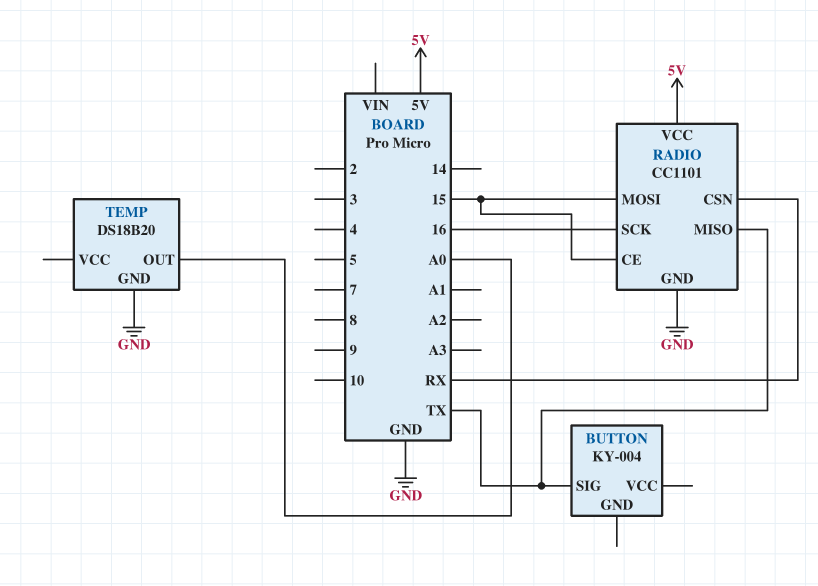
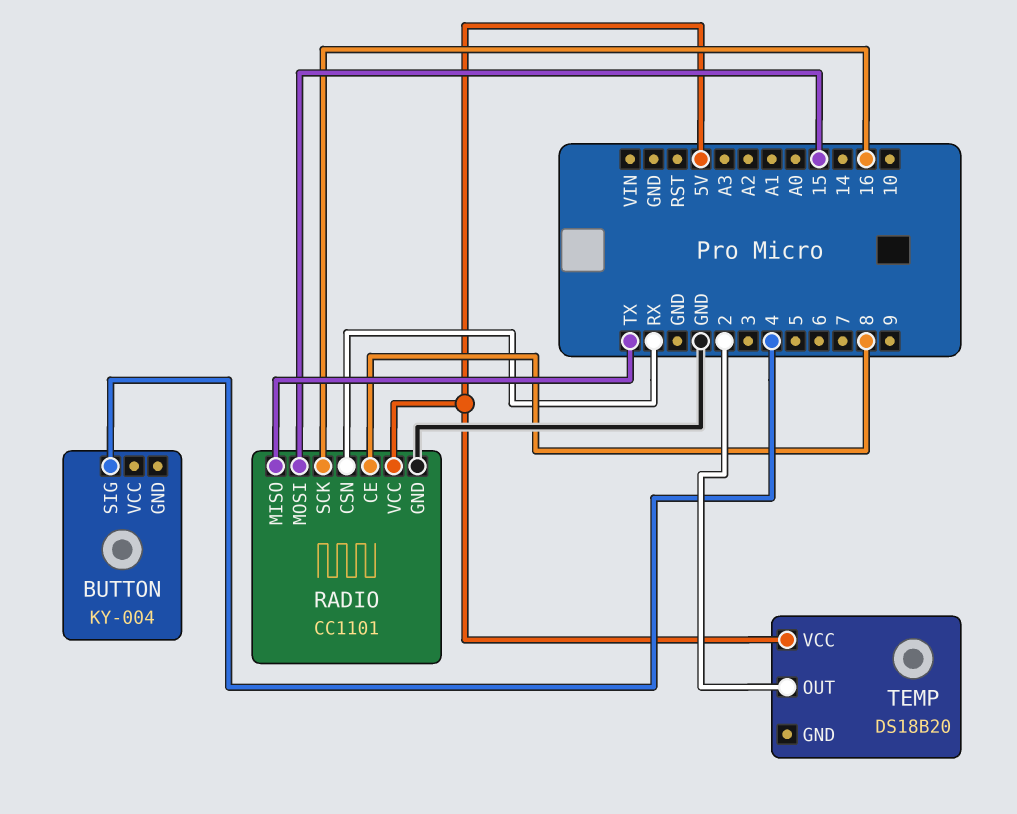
BUTTON pin SIG: TX -> 4
RADIO pin CE: 15 -> 8
TEMP pin GND: GND -> none
TEMP pin OUT: A0 -> 2
TEMP pin VCC: none -> 5V

